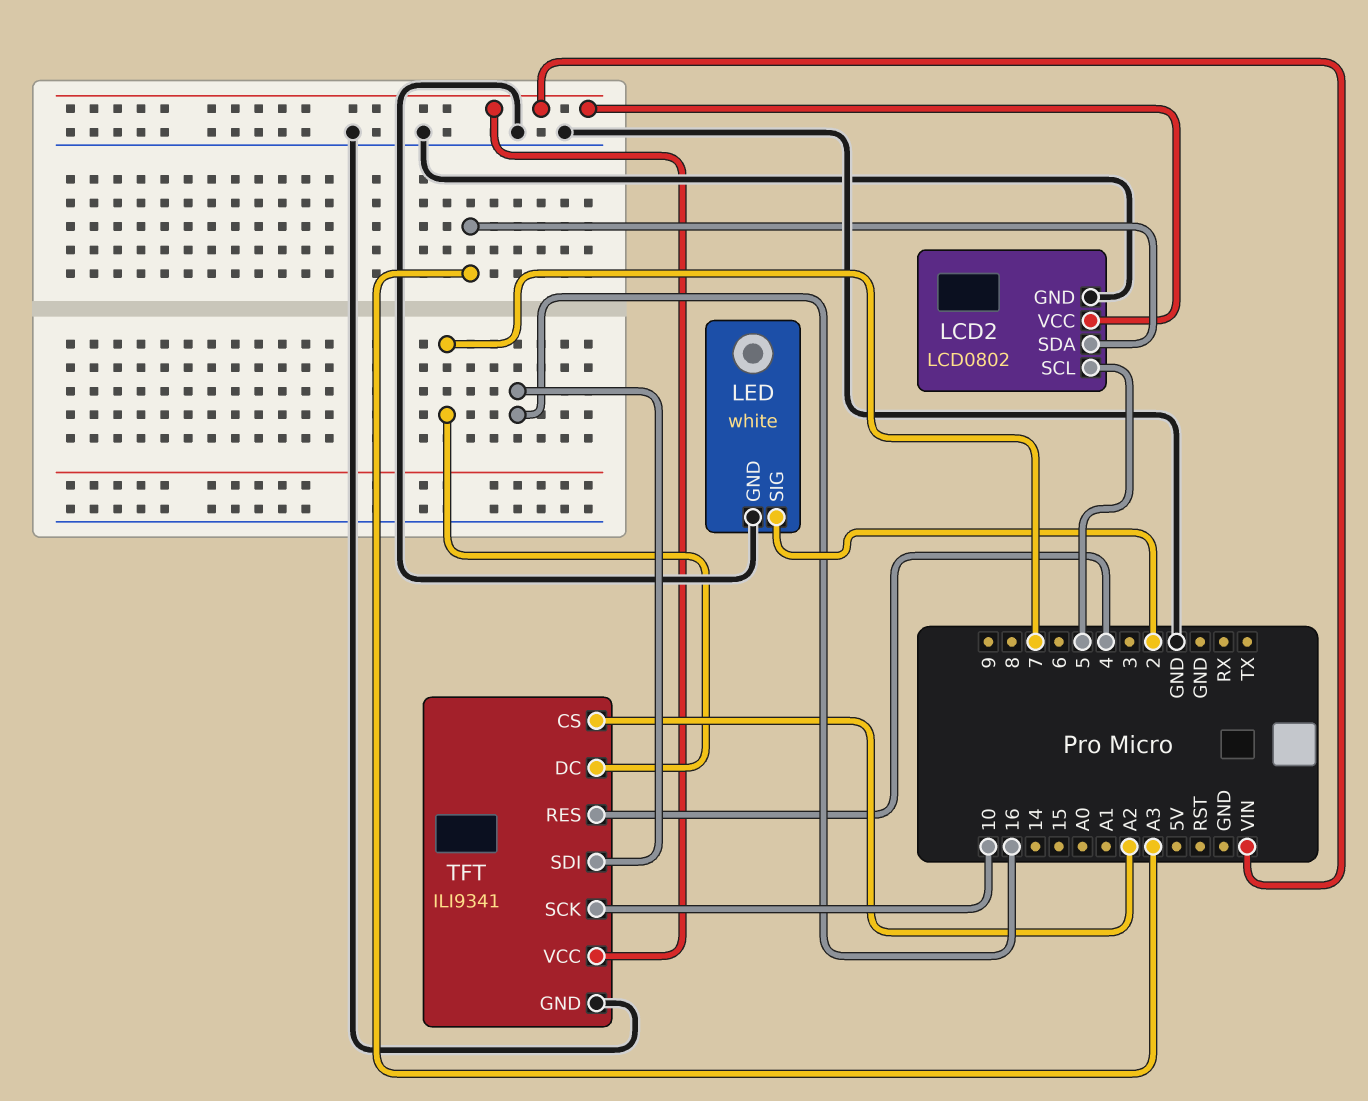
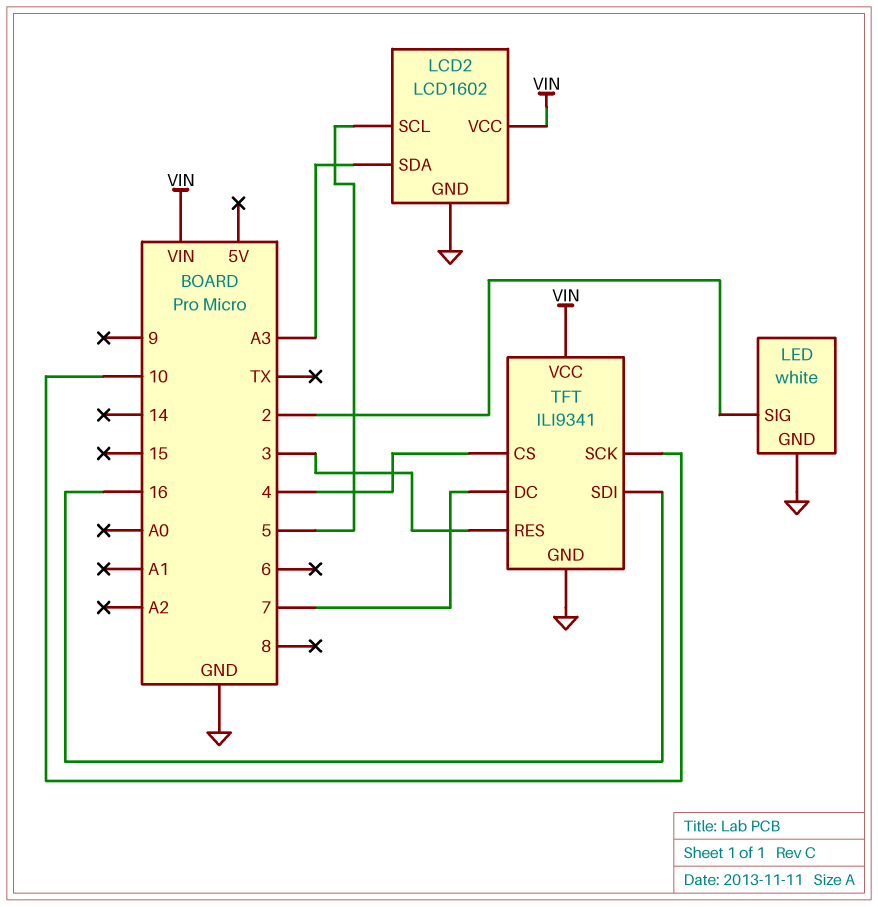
LCD2: LCD0802 -> LCD1602
TFT pin CS: A2 -> 4
TFT pin RES: 4 -> 3

